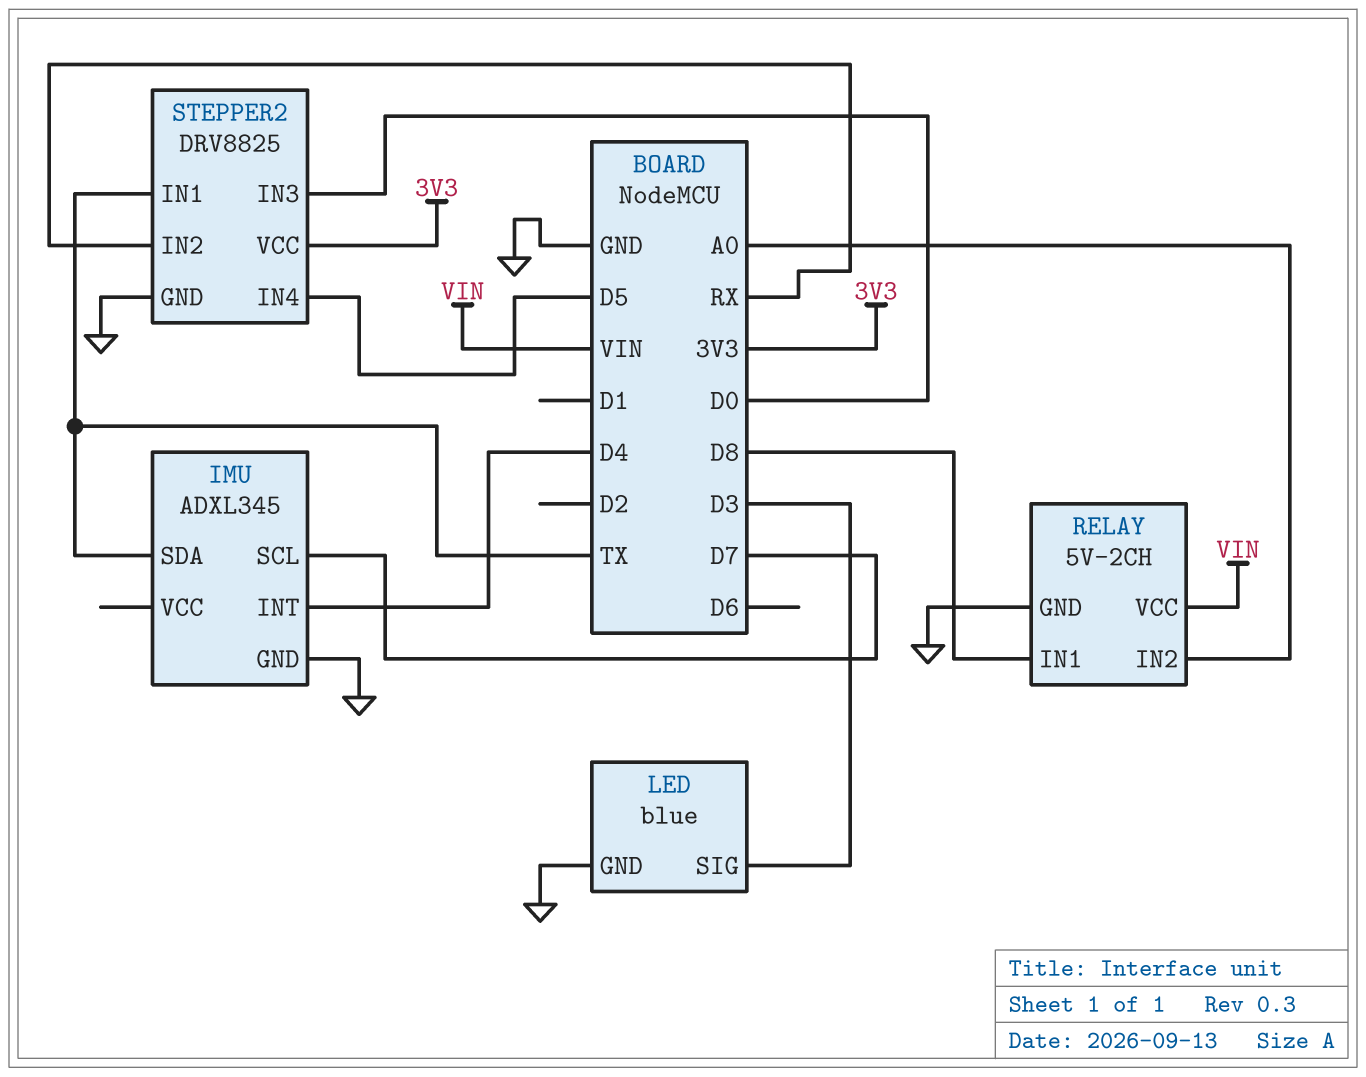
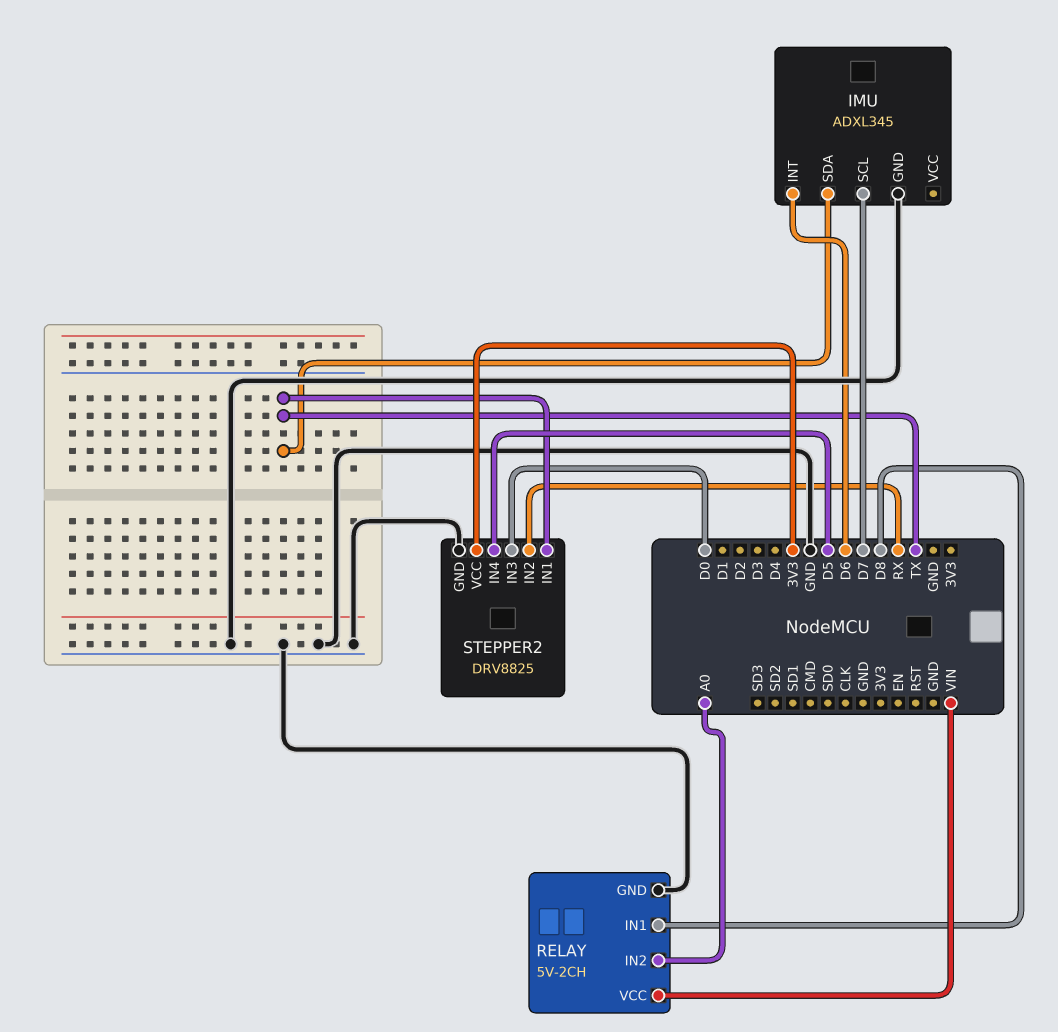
IMU pin INT: D4 -> D6
LED: blue -> none
LED pin GND: GND -> none
LED pin SIG: D3 -> none

